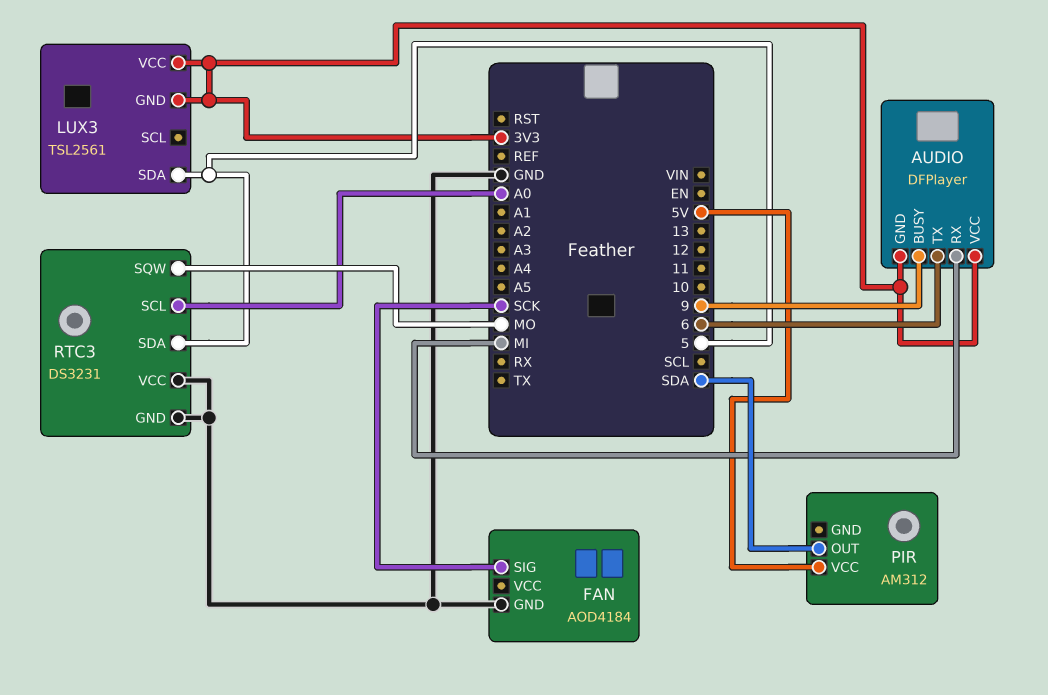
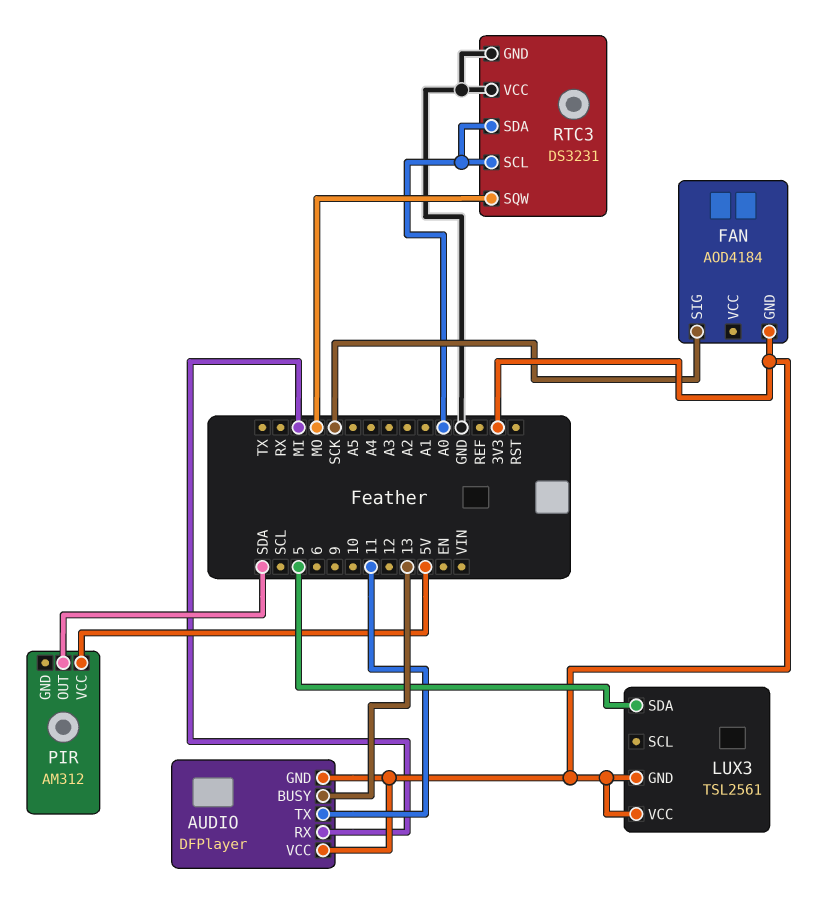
AUDIO pin BUSY: 9 -> 13
AUDIO pin TX: 6 -> 11
FAN pin GND: GND -> 3V3
RTC3 pin SDA: 5 -> A0

